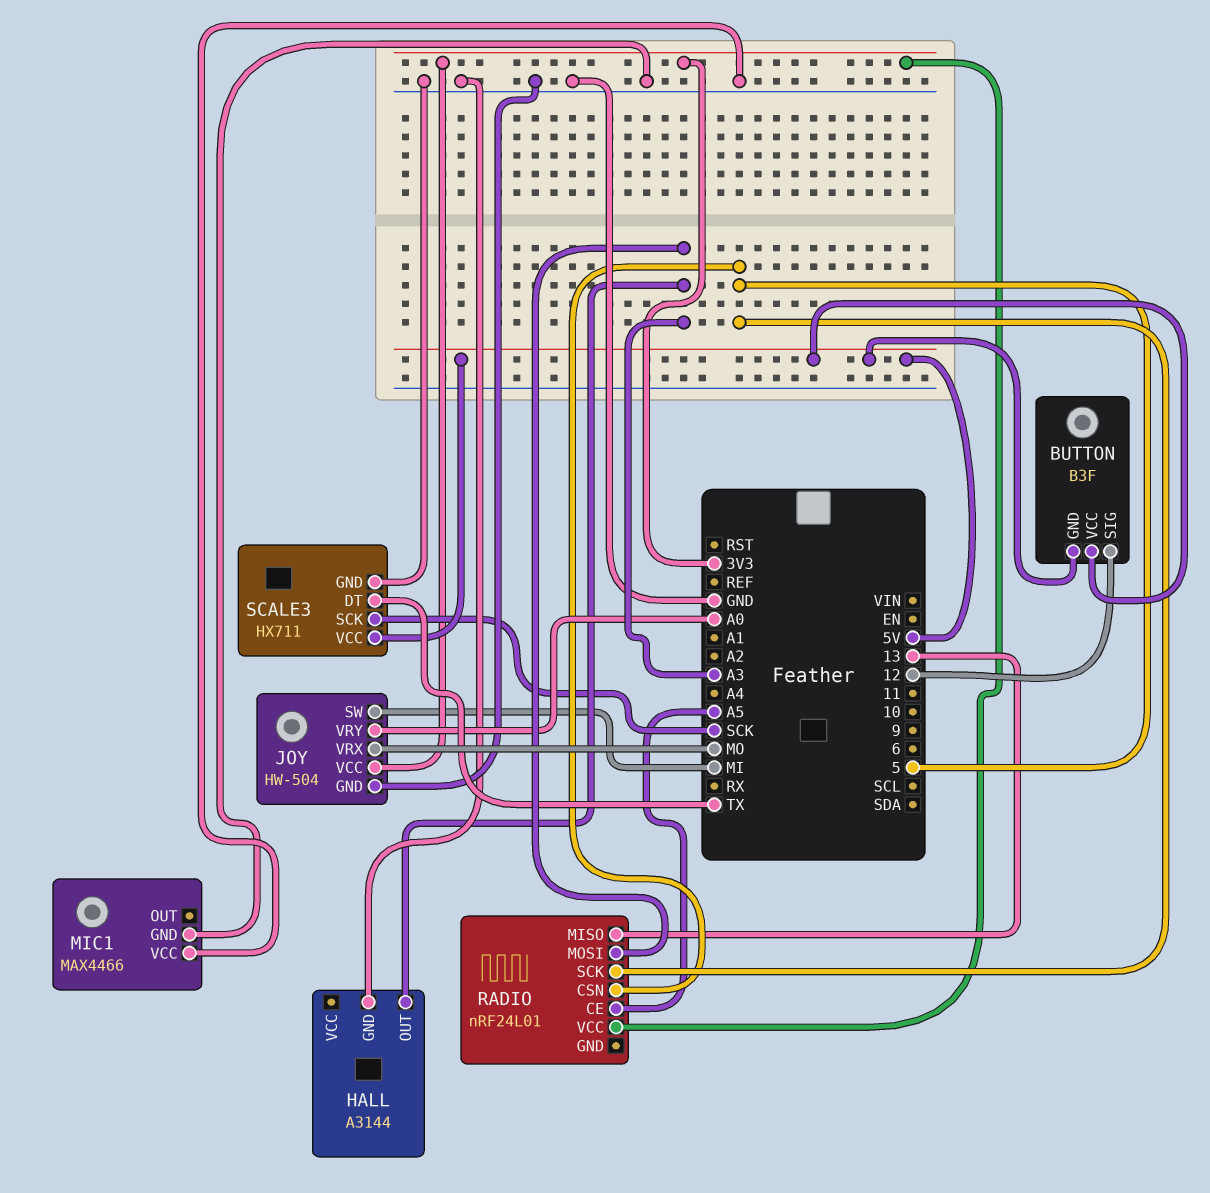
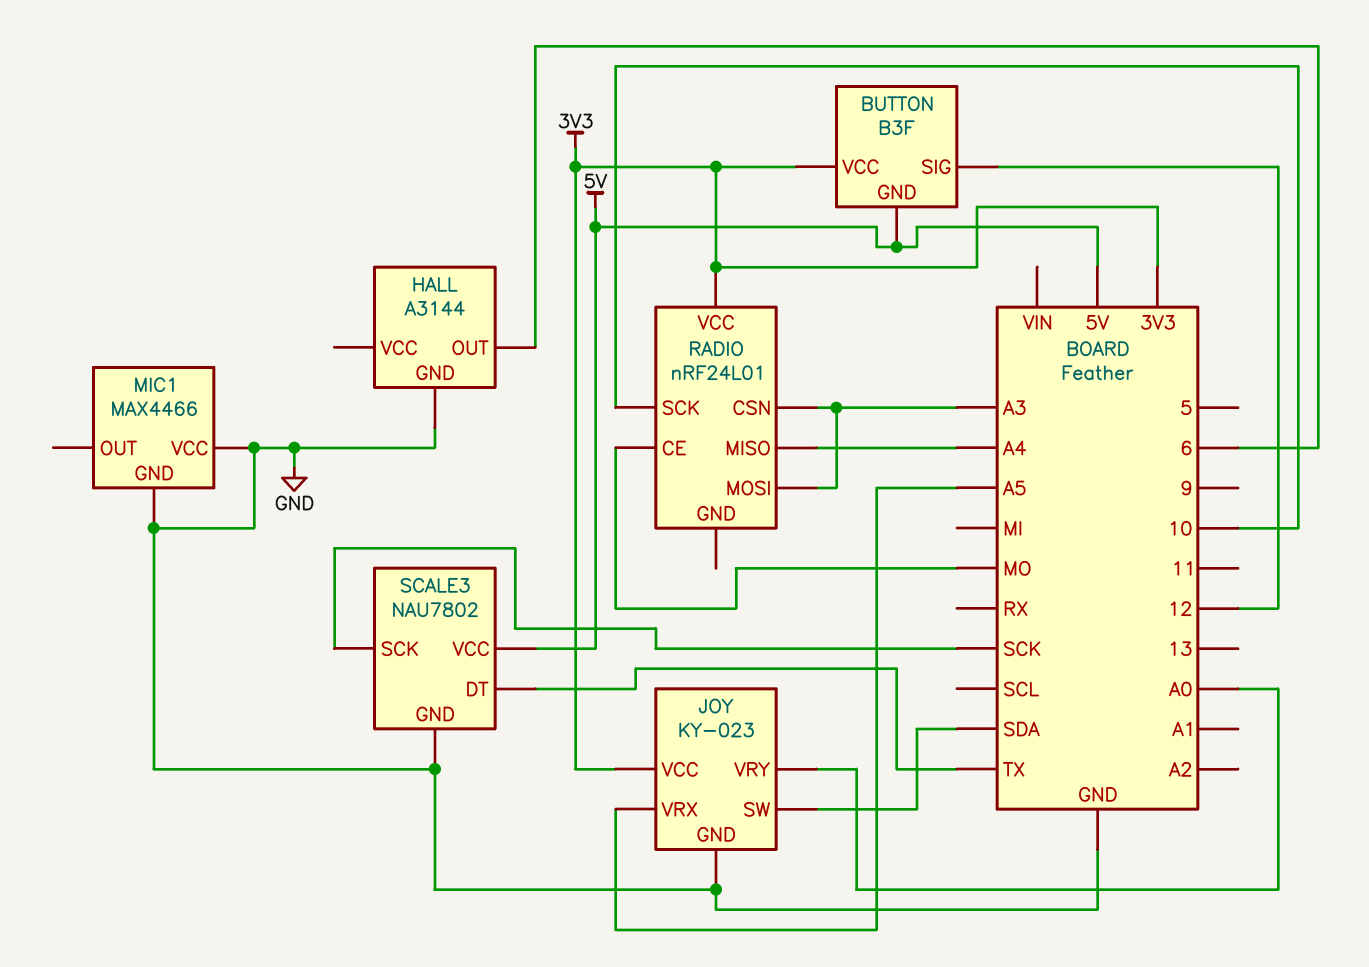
BUTTON pin VCC: 5V -> 3V3
HALL pin OUT: A3 -> 6
JOY: HW-504 -> KY-023
JOY pin SW: MI -> SDA
JOY pin VRX: MO -> A5
RADIO pin CE: A5 -> MO
RADIO pin CSN: 5 -> A3
RADIO pin MISO: 13 -> A4
RADIO pin SCK: 5 -> 10
SCALE3: HX711 -> NAU7802

